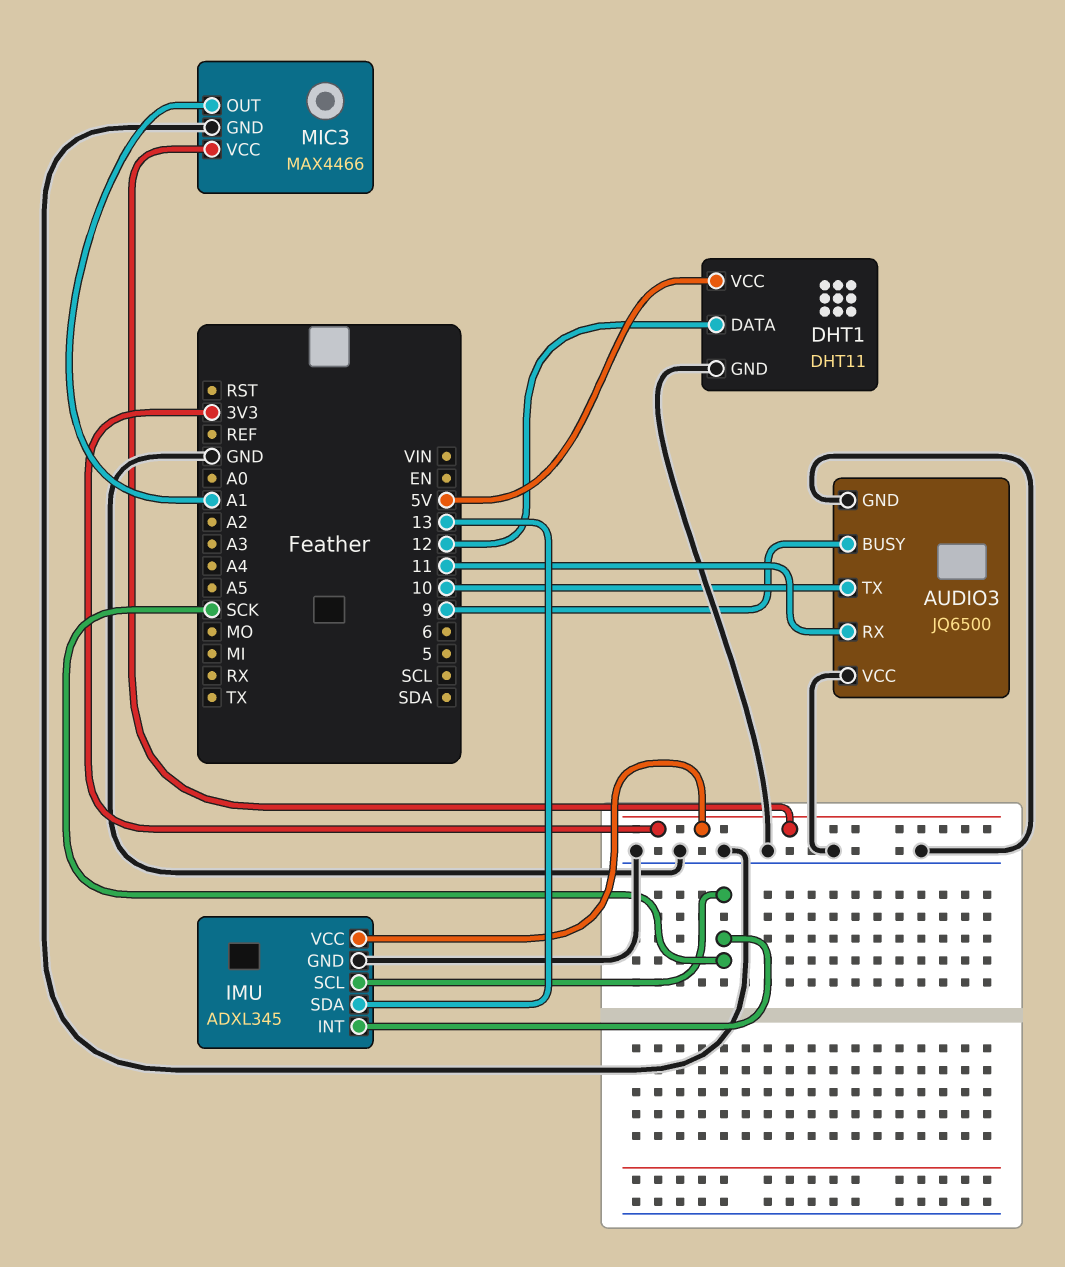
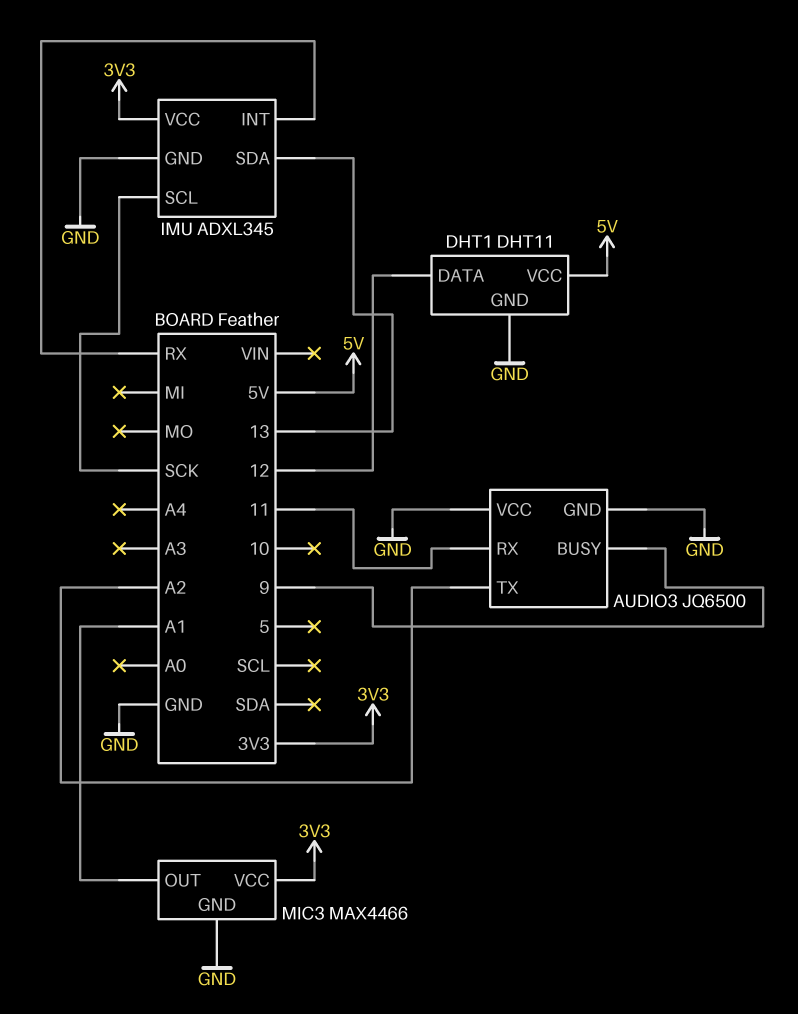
AUDIO3 pin TX: 10 -> A2
IMU pin INT: SCK -> RX

